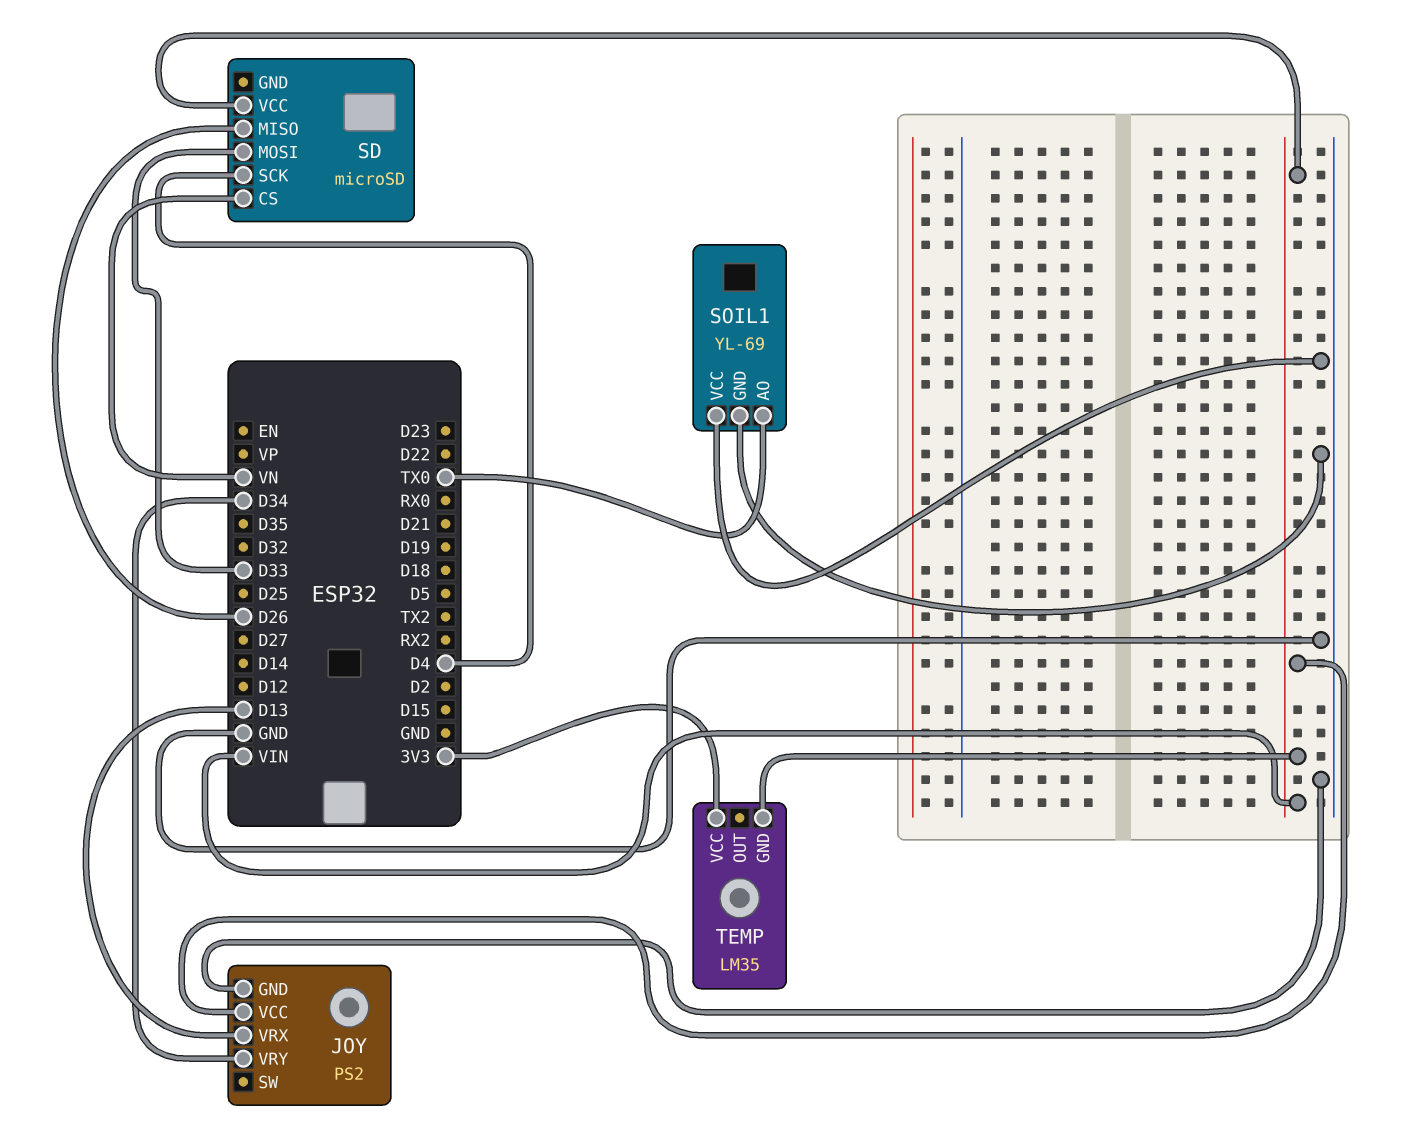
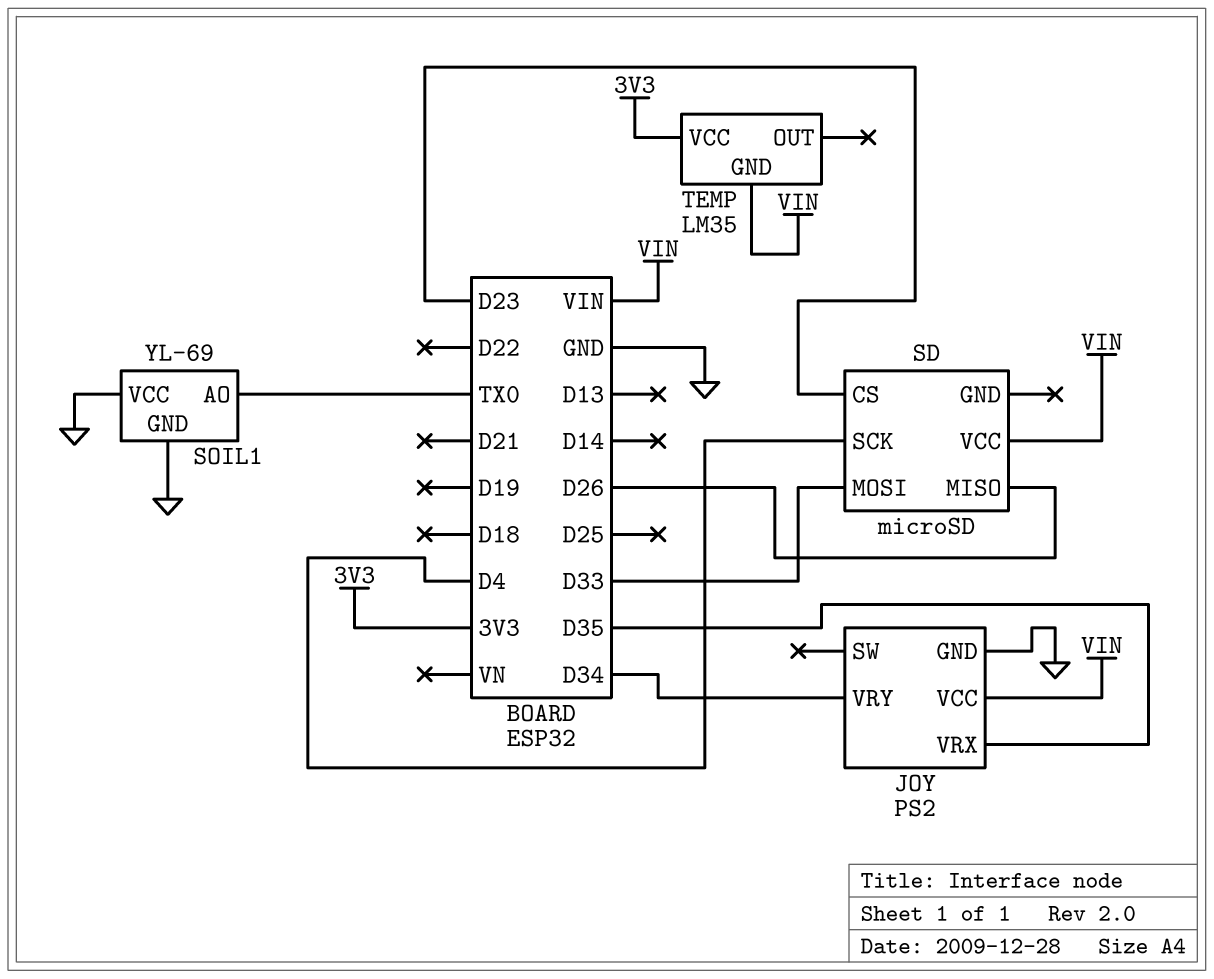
JOY pin VRX: D13 -> D35
SD pin CS: VN -> D23

